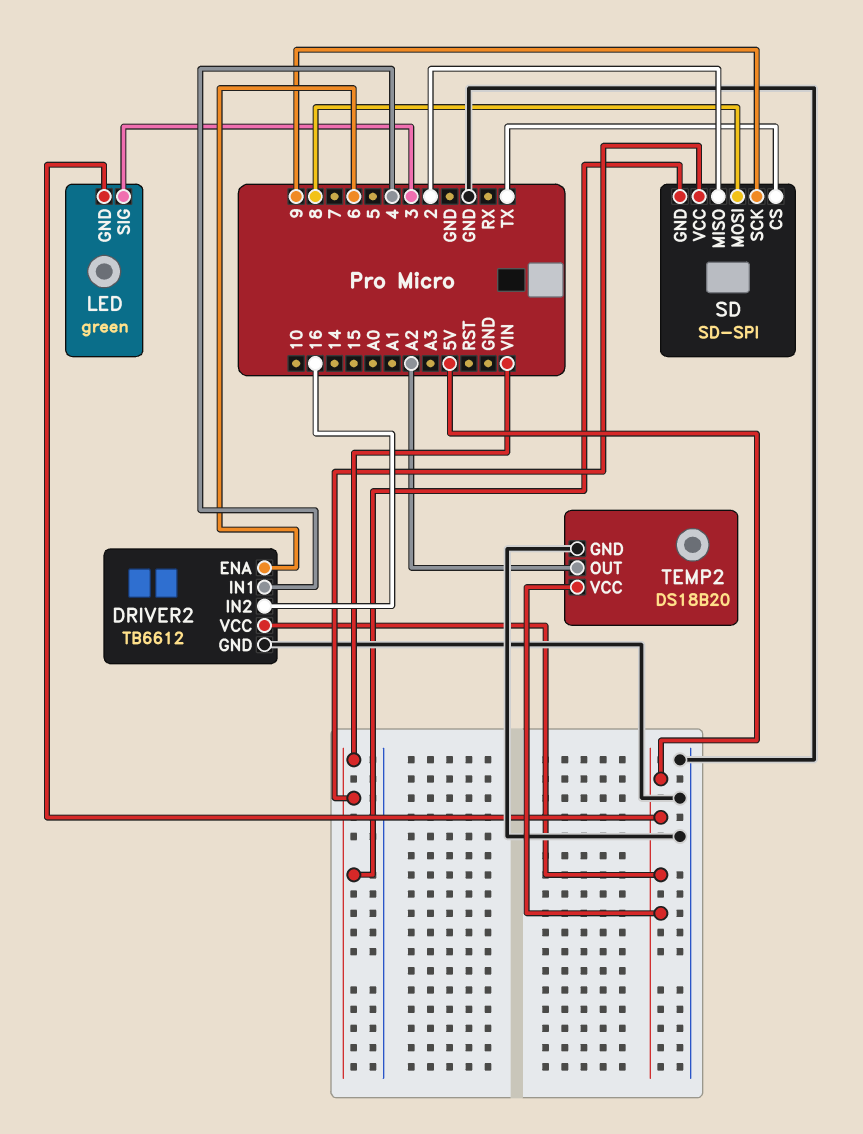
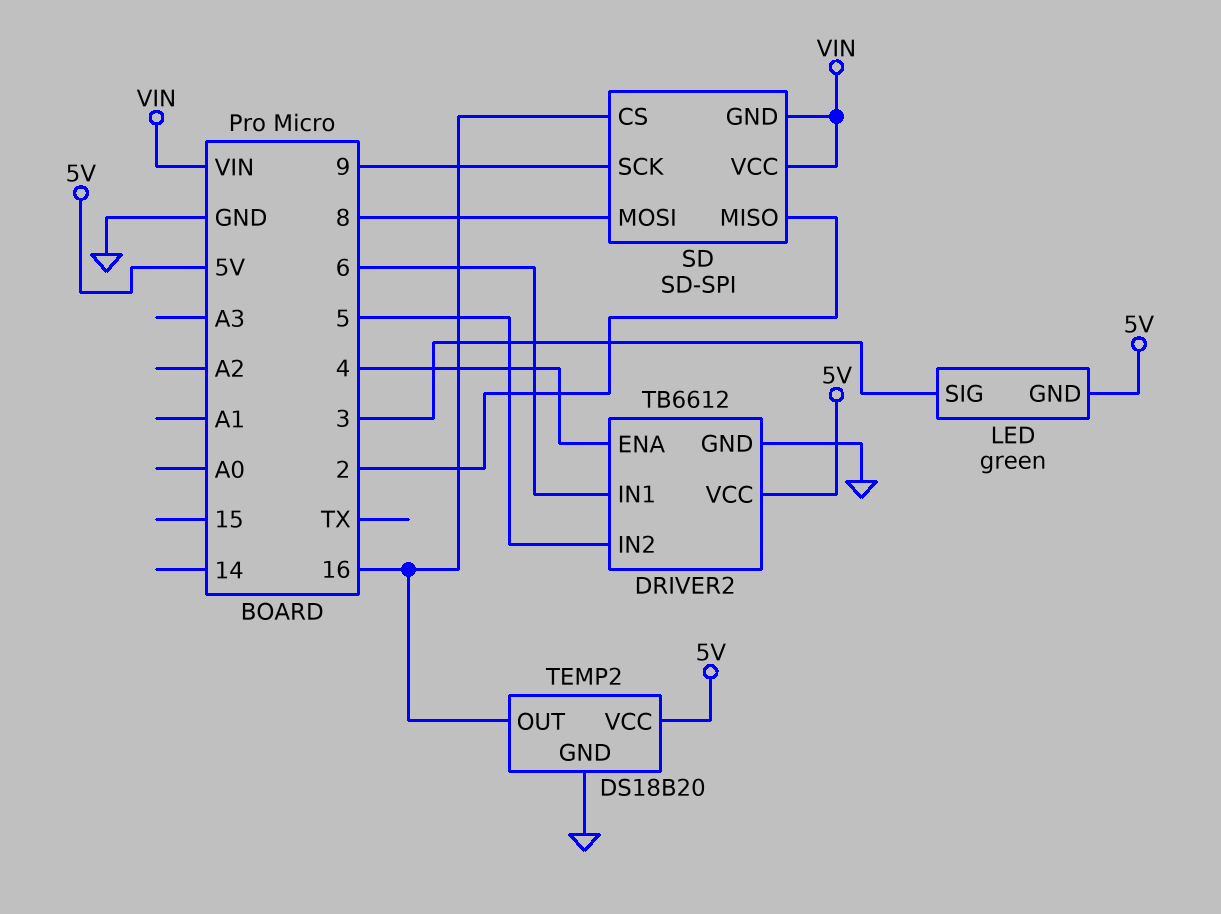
DRIVER2 pin ENA: 6 -> 4
DRIVER2 pin IN1: 4 -> 6
DRIVER2 pin IN2: 16 -> 5
SD pin CS: TX -> 16
TEMP2 pin OUT: A2 -> 16

